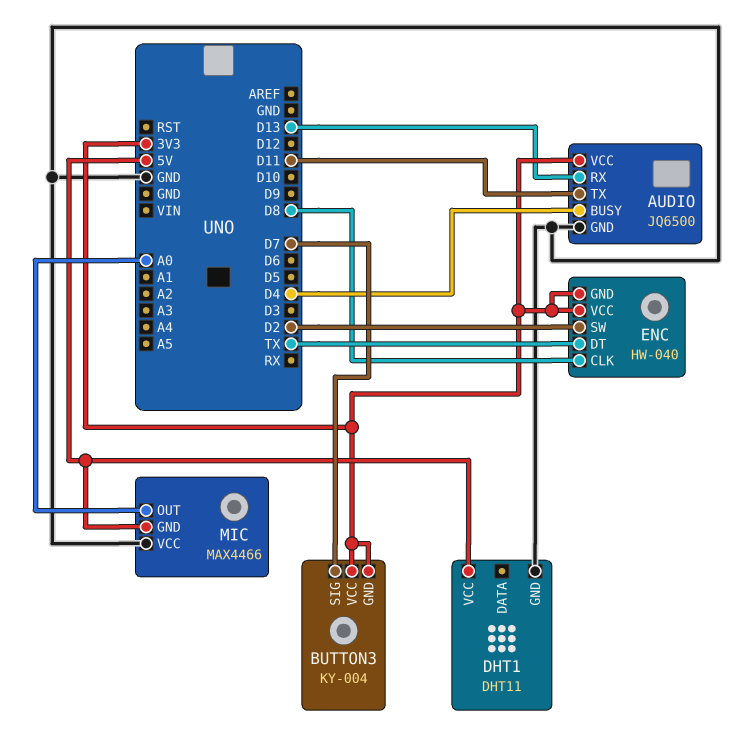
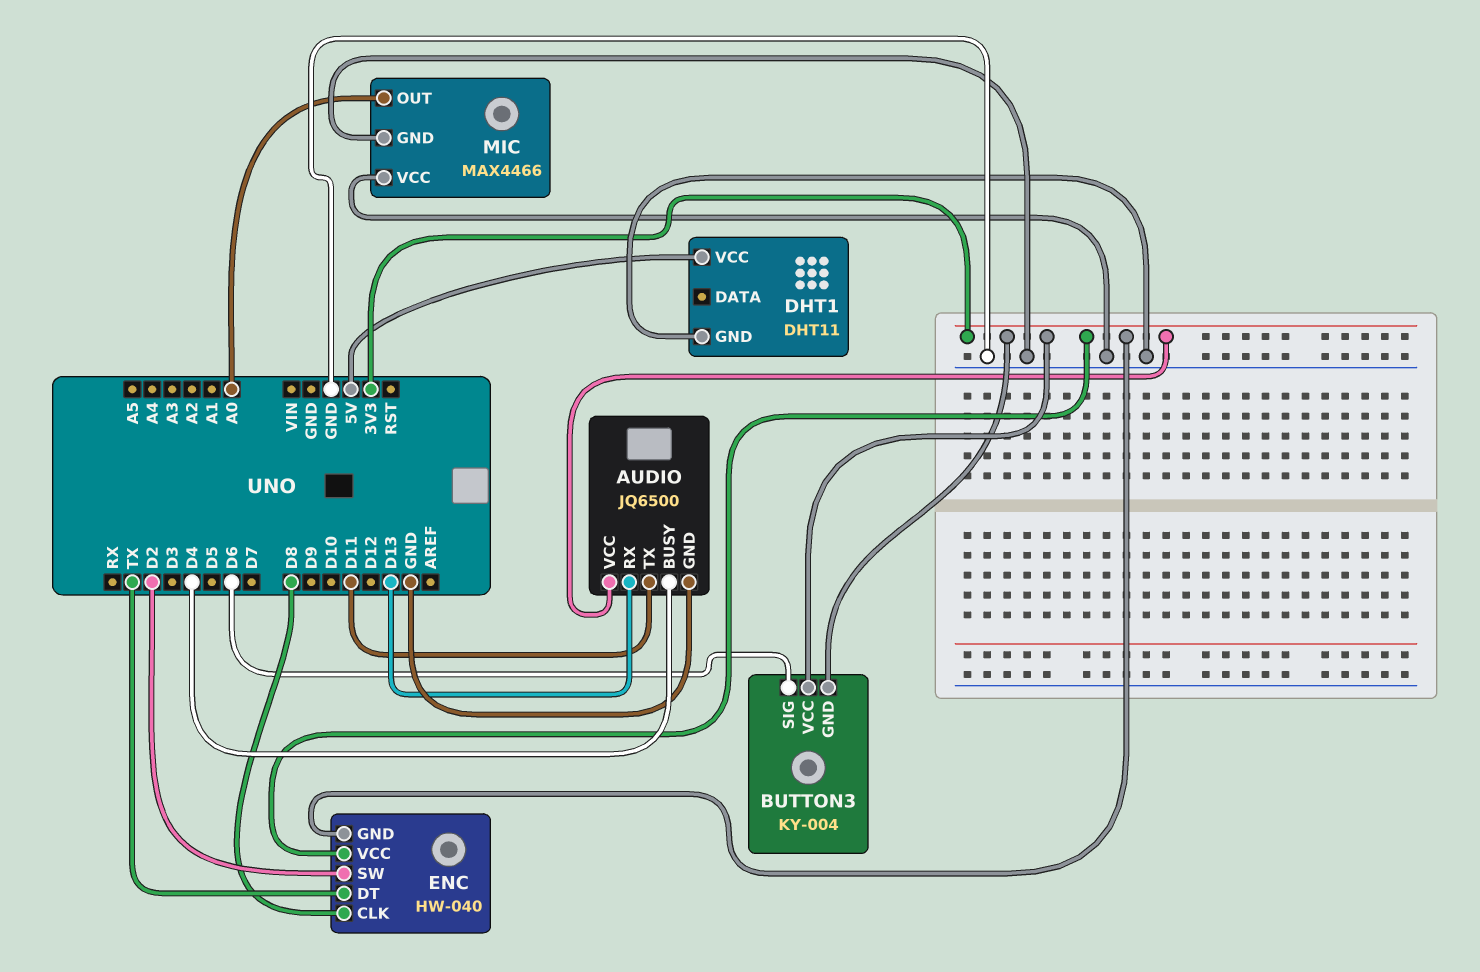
BUTTON3 pin SIG: D7 -> D6
MIC pin GND: 5V -> GND

